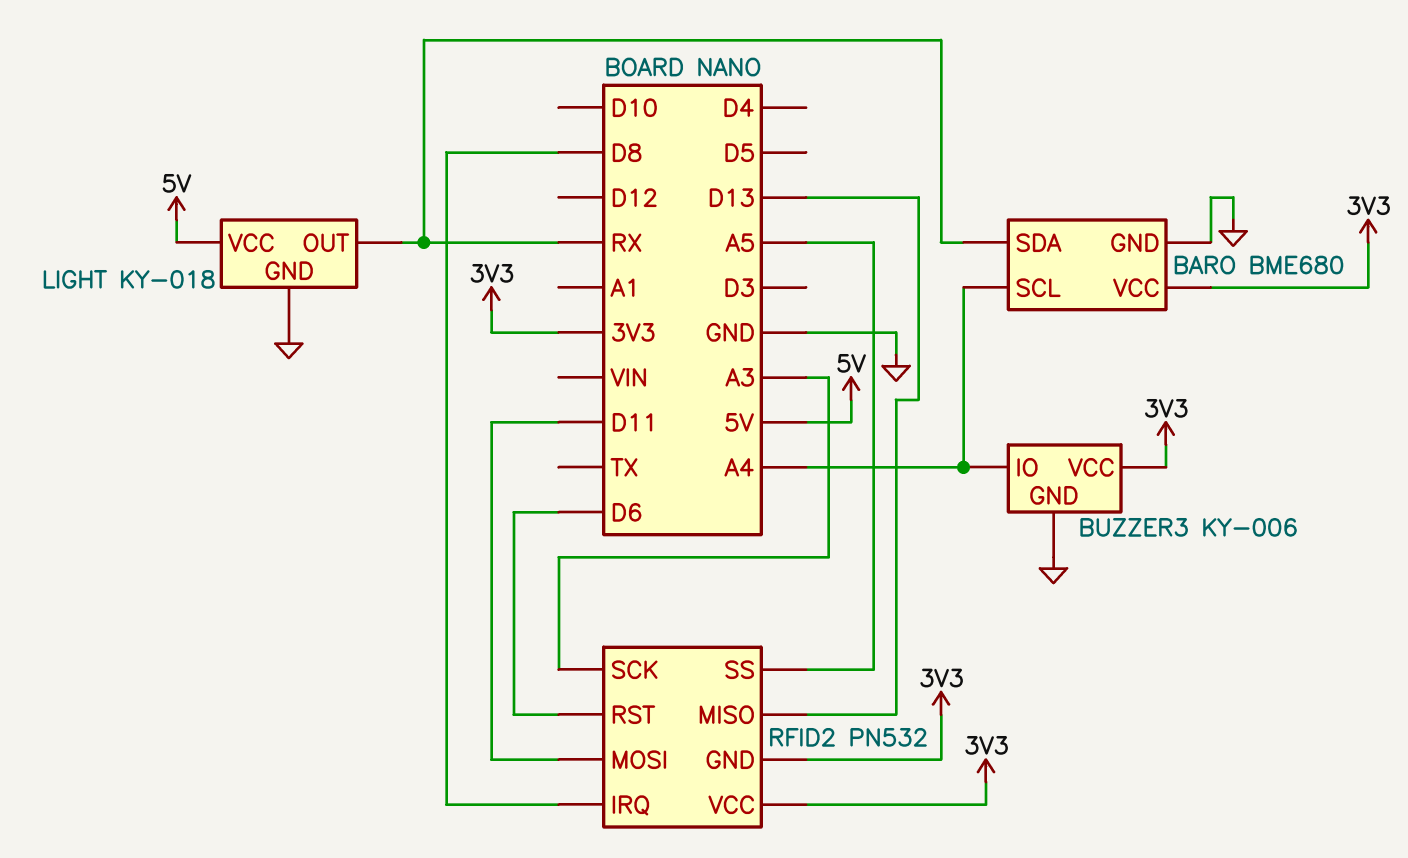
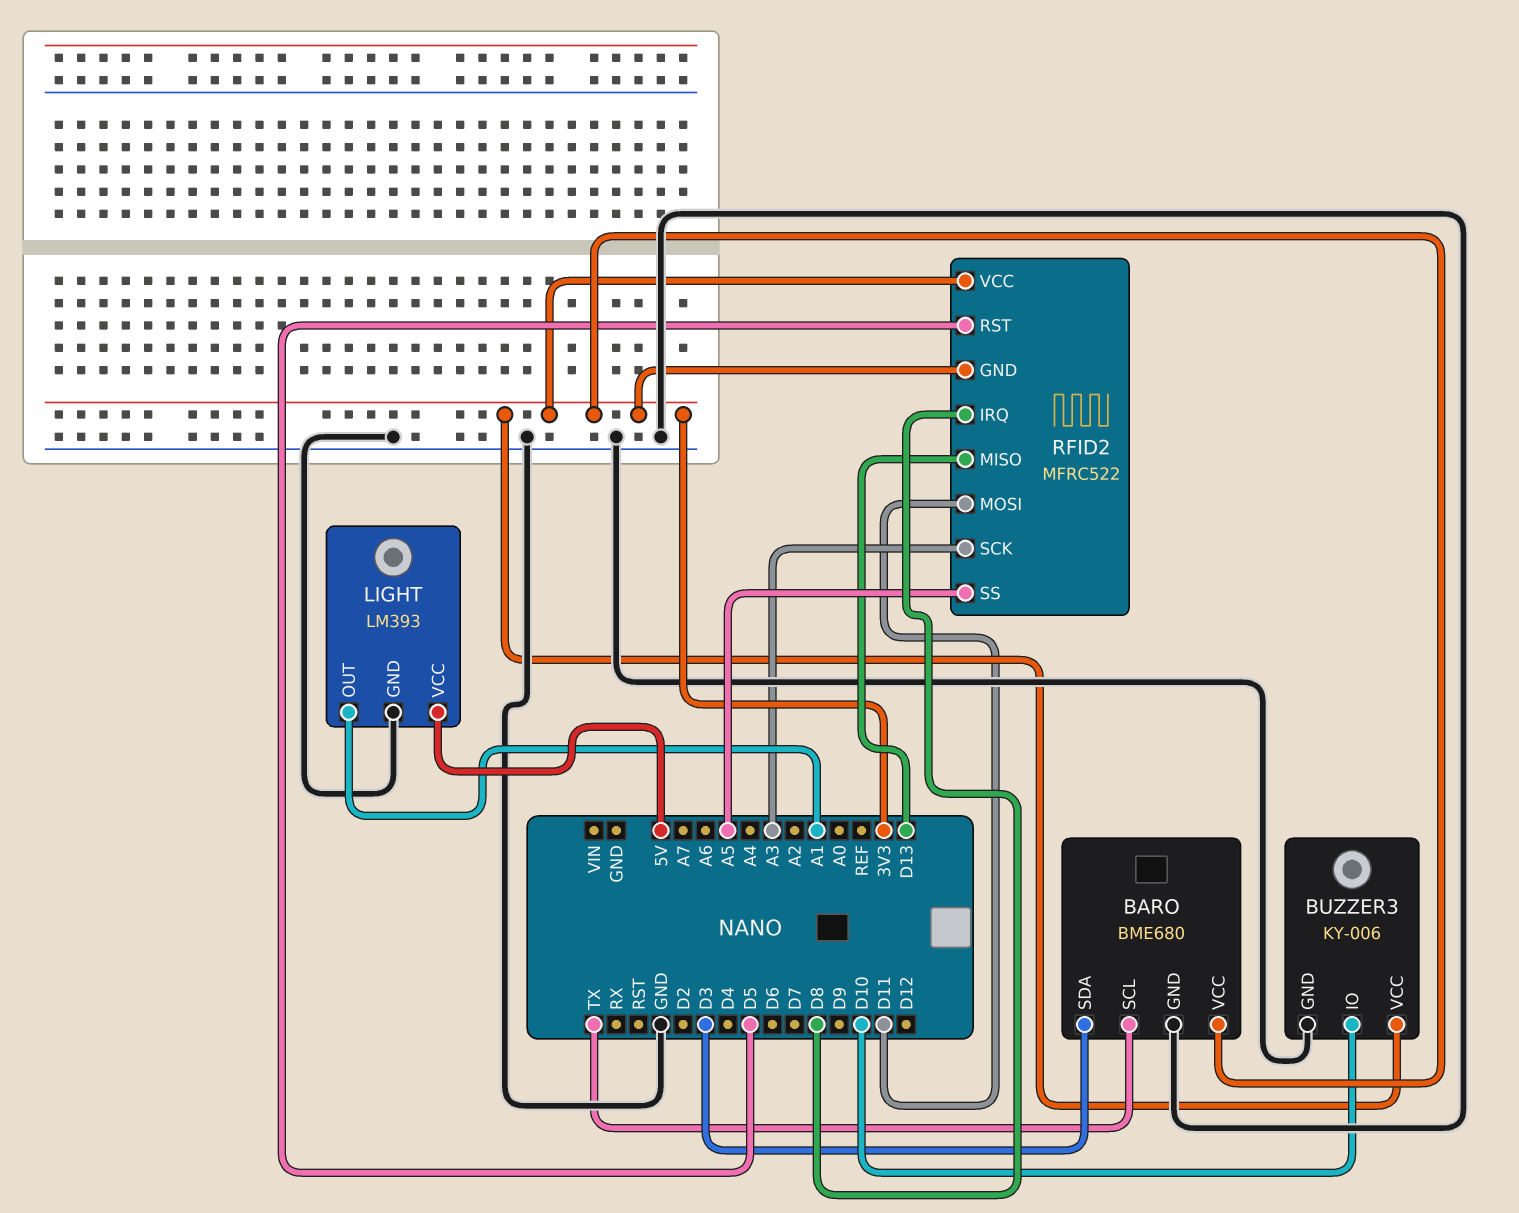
BARO pin SCL: A4 -> TX
BARO pin SDA: RX -> D3
BUZZER3 pin IO: A4 -> D10
LIGHT: KY-018 -> LM393
LIGHT pin OUT: RX -> A1
RFID2: PN532 -> MFRC522
RFID2 pin RST: D6 -> D5

